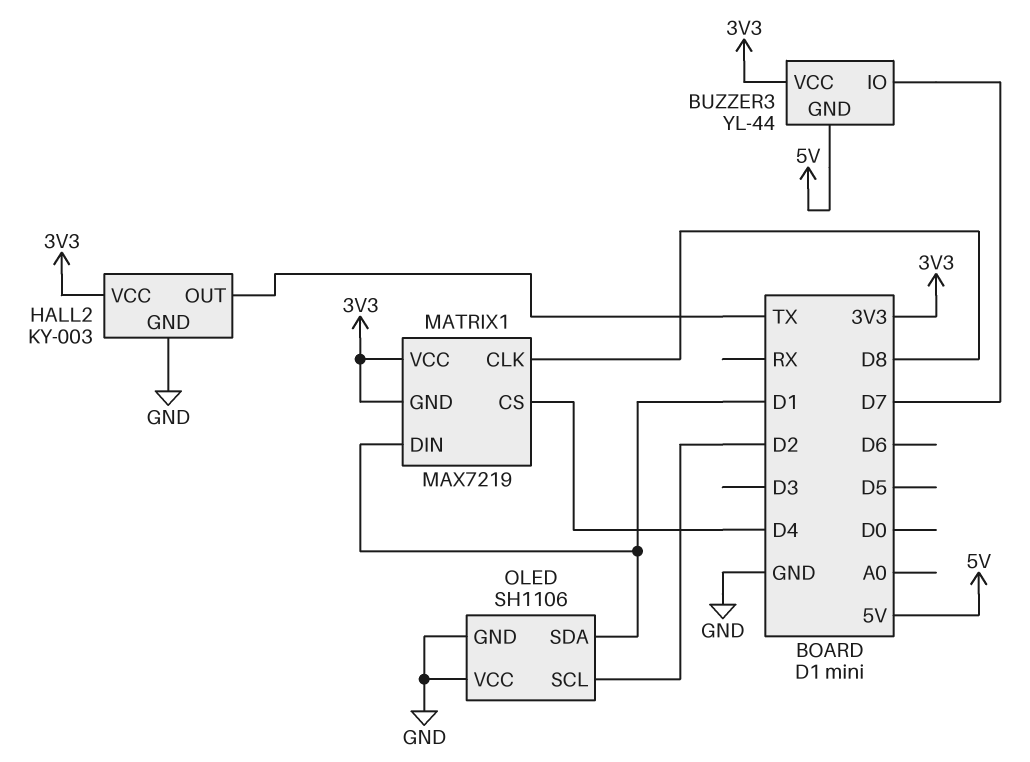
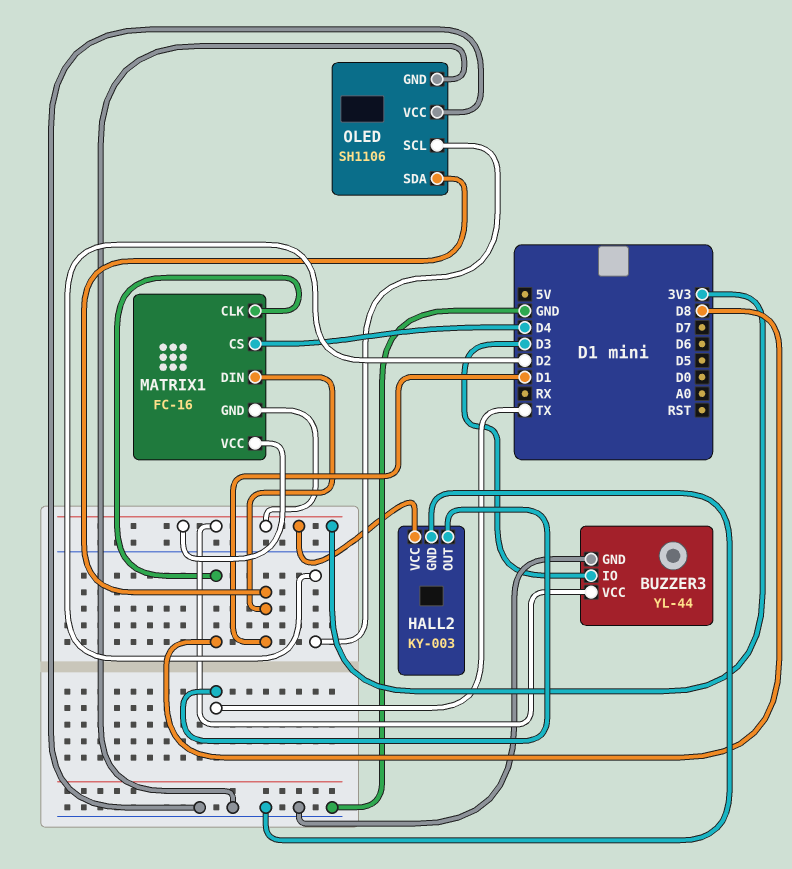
BUZZER3 pin GND: 5V -> GND
BUZZER3 pin IO: D7 -> D3
MATRIX1: MAX7219 -> FC-16

